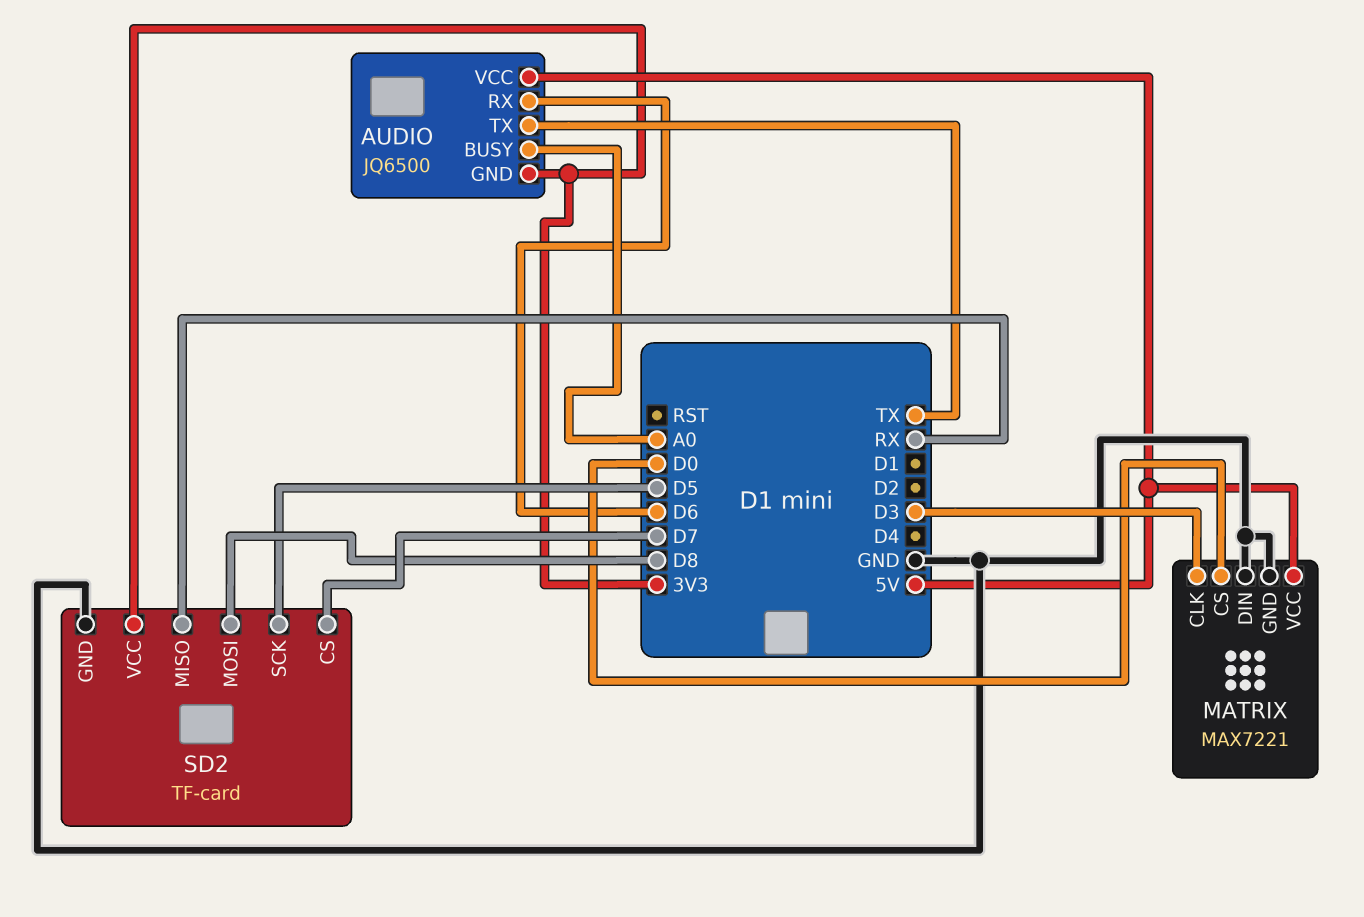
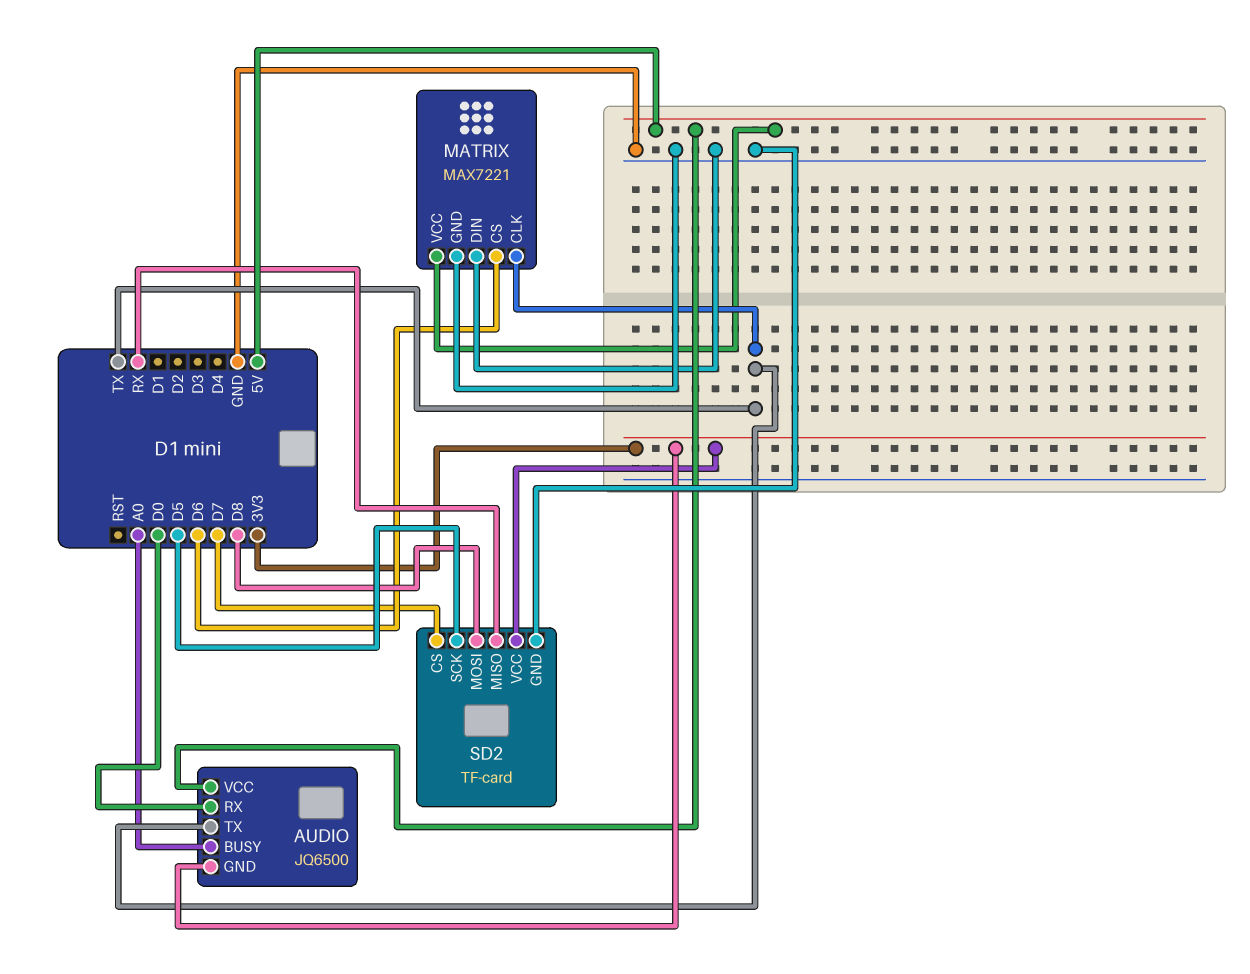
AUDIO pin RX: D6 -> D0
MATRIX pin CLK: D3 -> TX
MATRIX pin CS: D0 -> D6

